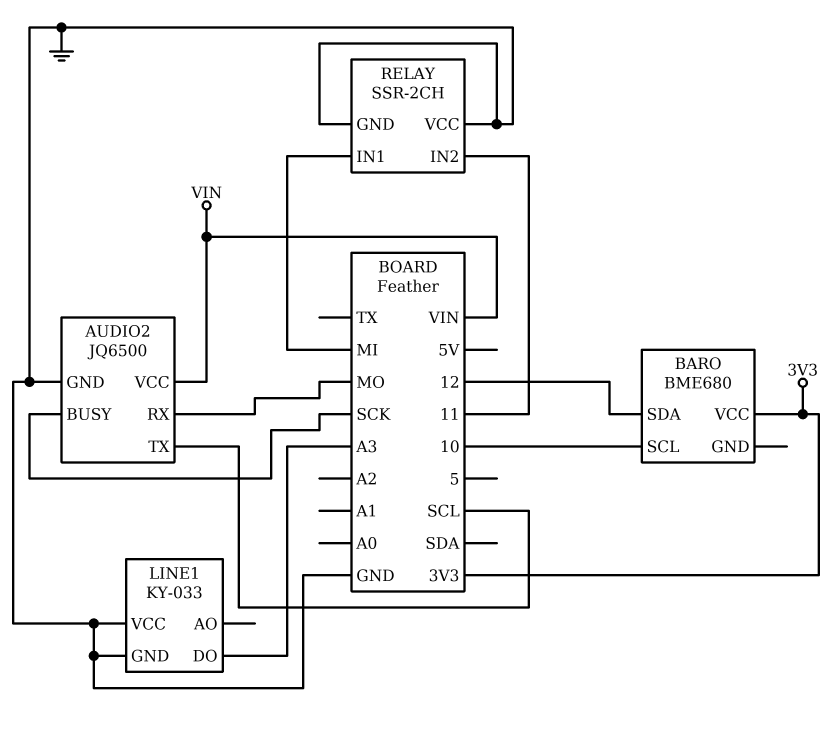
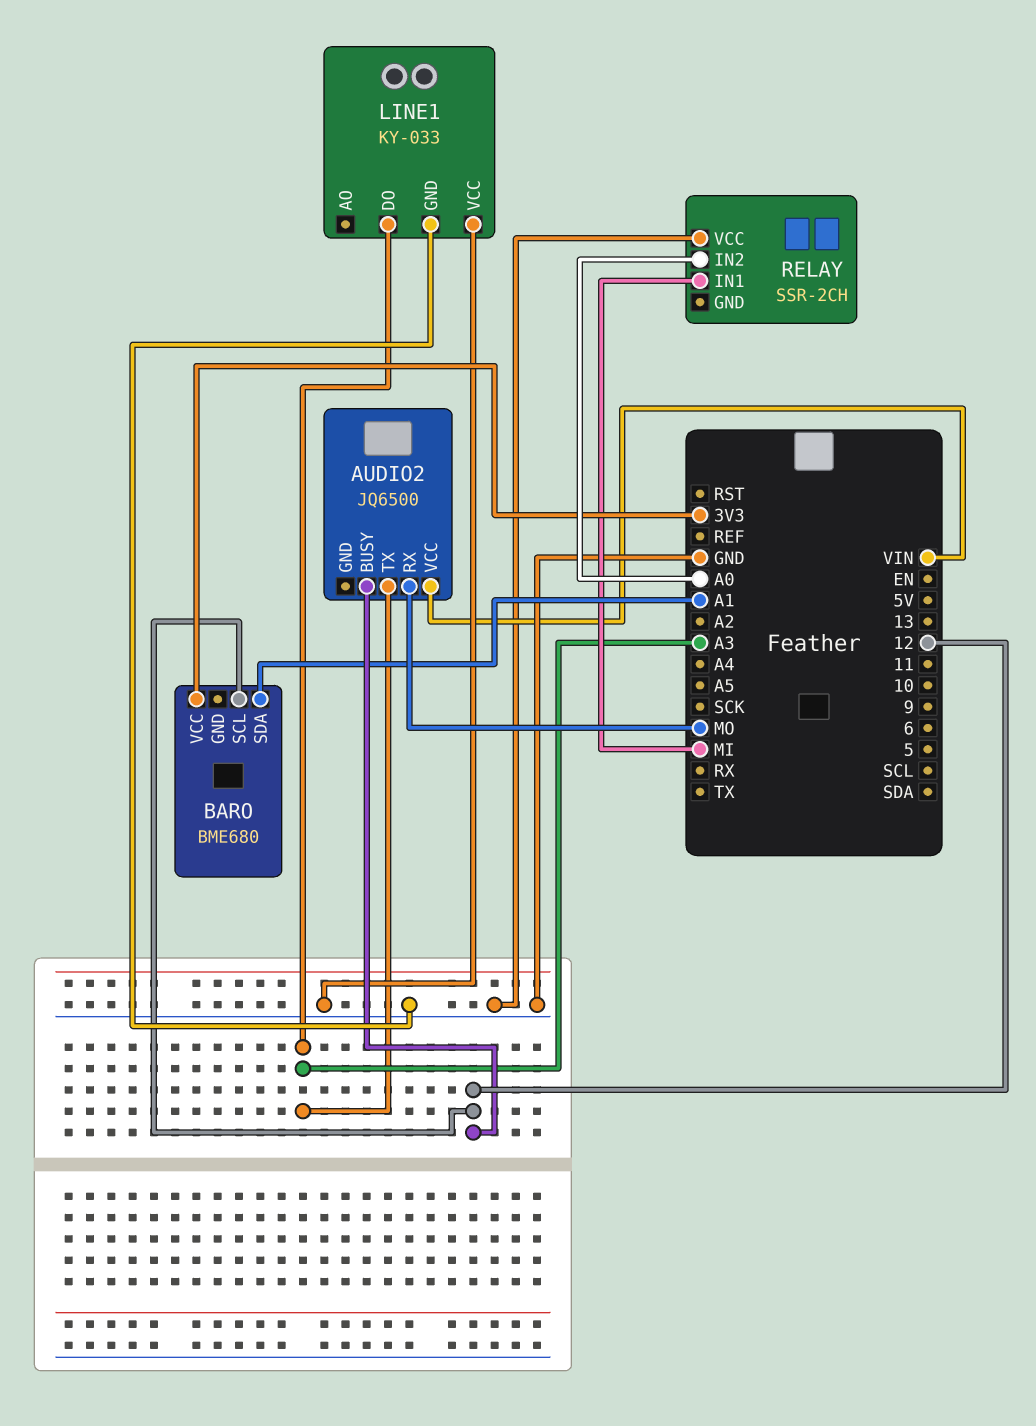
AUDIO2 pin BUSY: SCK -> 12
AUDIO2 pin GND: GND -> none
AUDIO2 pin TX: SCL -> A3
BARO pin SCL: 10 -> 12
BARO pin SDA: 12 -> A1
RELAY pin GND: GND -> none
RELAY pin IN2: 11 -> A0

